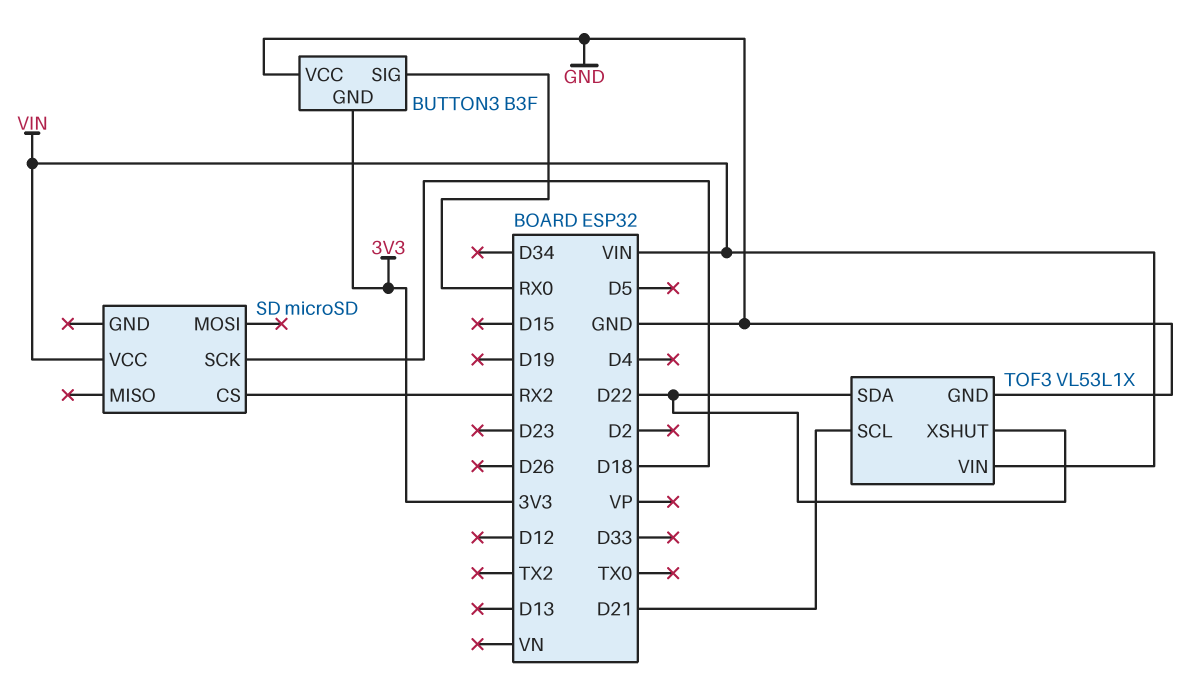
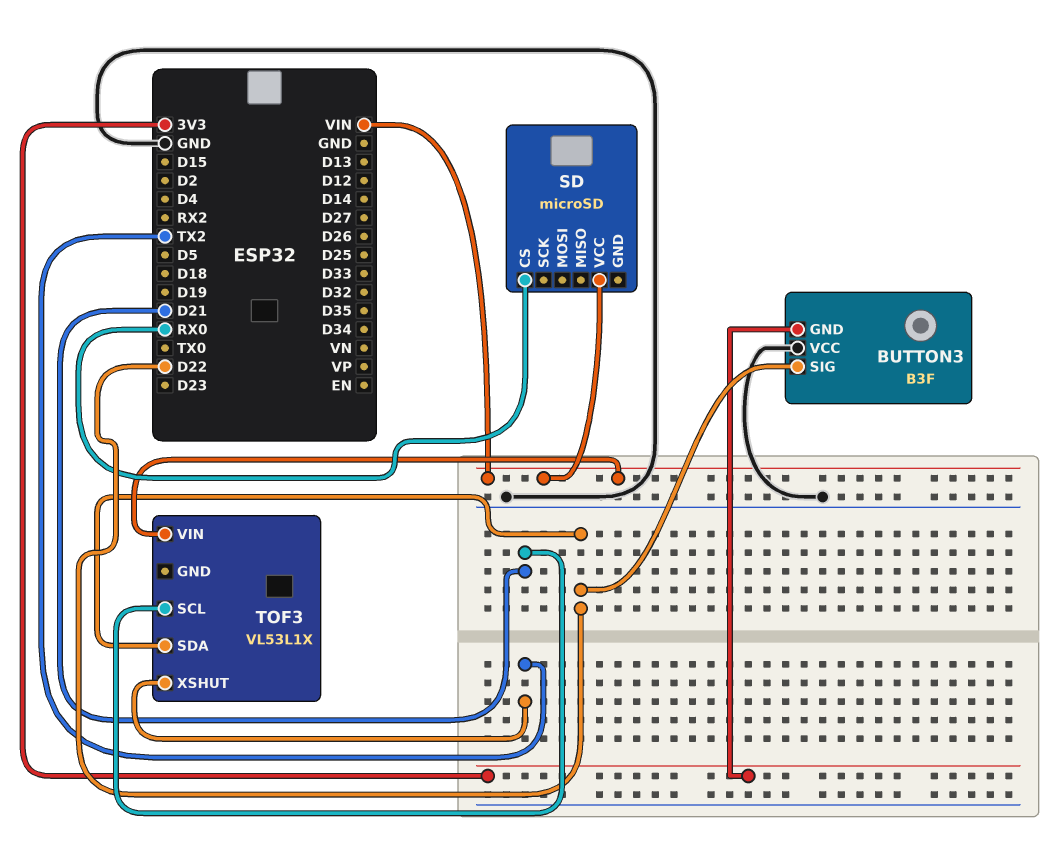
BUTTON3 pin SIG: RX0 -> D22
SD pin CS: RX2 -> RX0
SD pin SCK: D18 -> none
TOF3 pin GND: GND -> none
TOF3 pin XSHUT: D22 -> TX2

